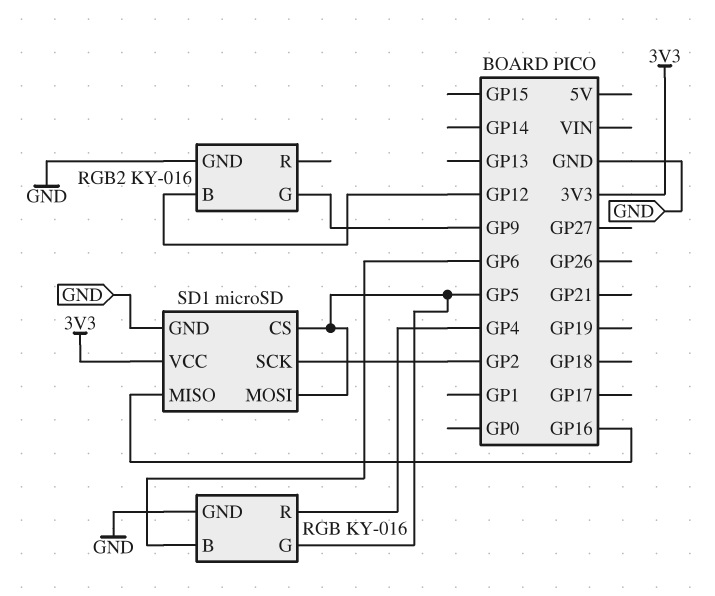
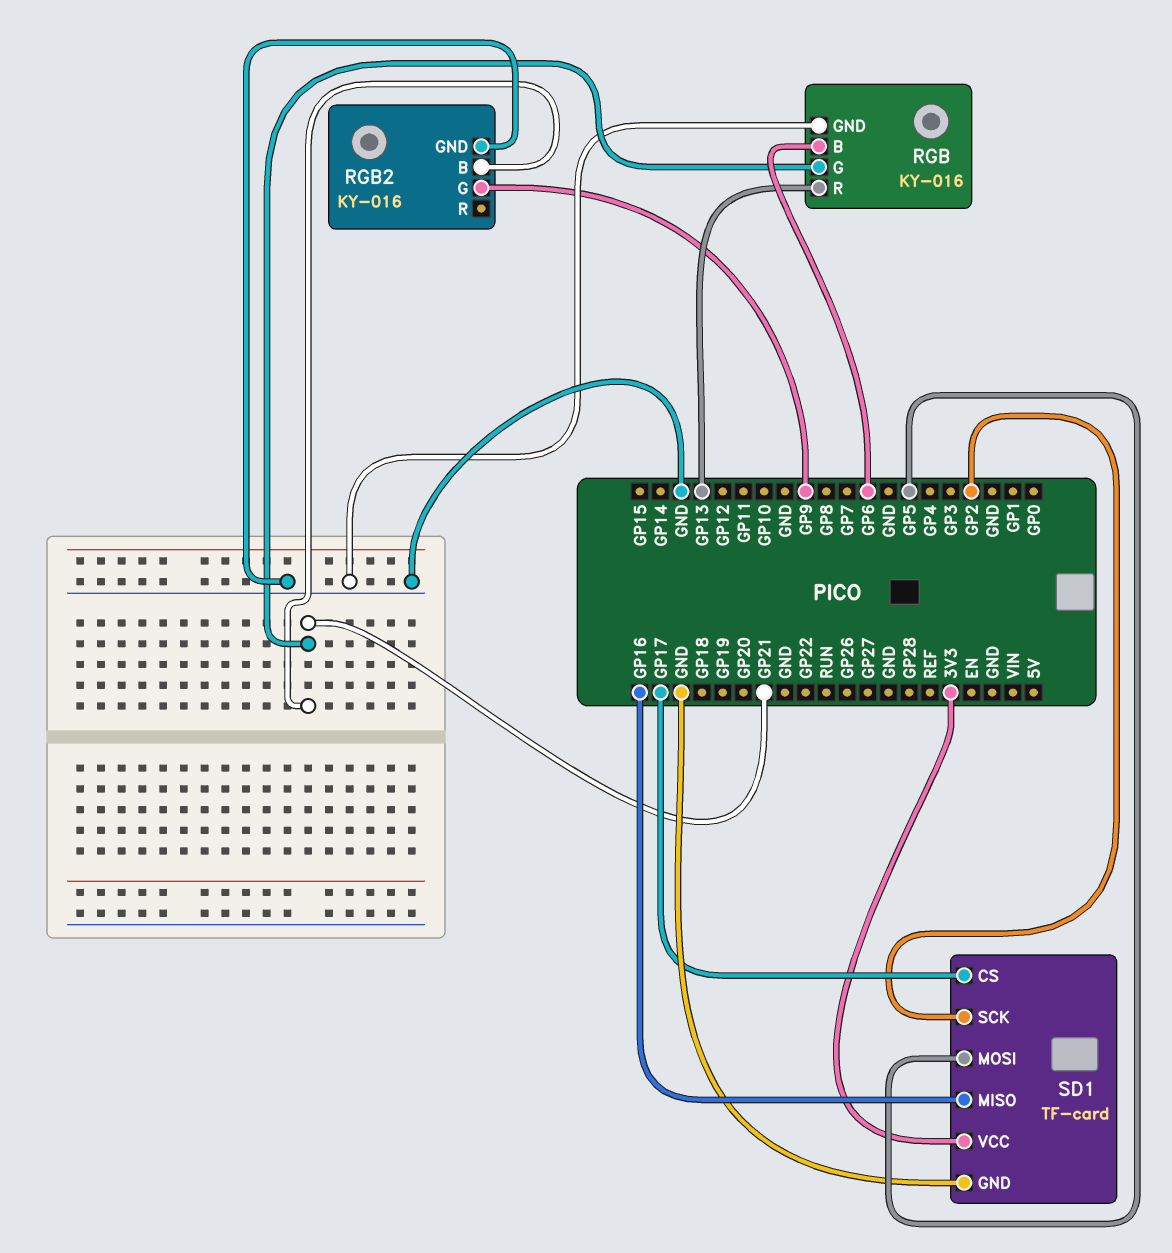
RGB pin G: GP5 -> GP21
RGB pin R: GP4 -> GP13
RGB2 pin B: GP12 -> GP21
SD1: microSD -> TF-card
SD1 pin CS: GP5 -> GP17

